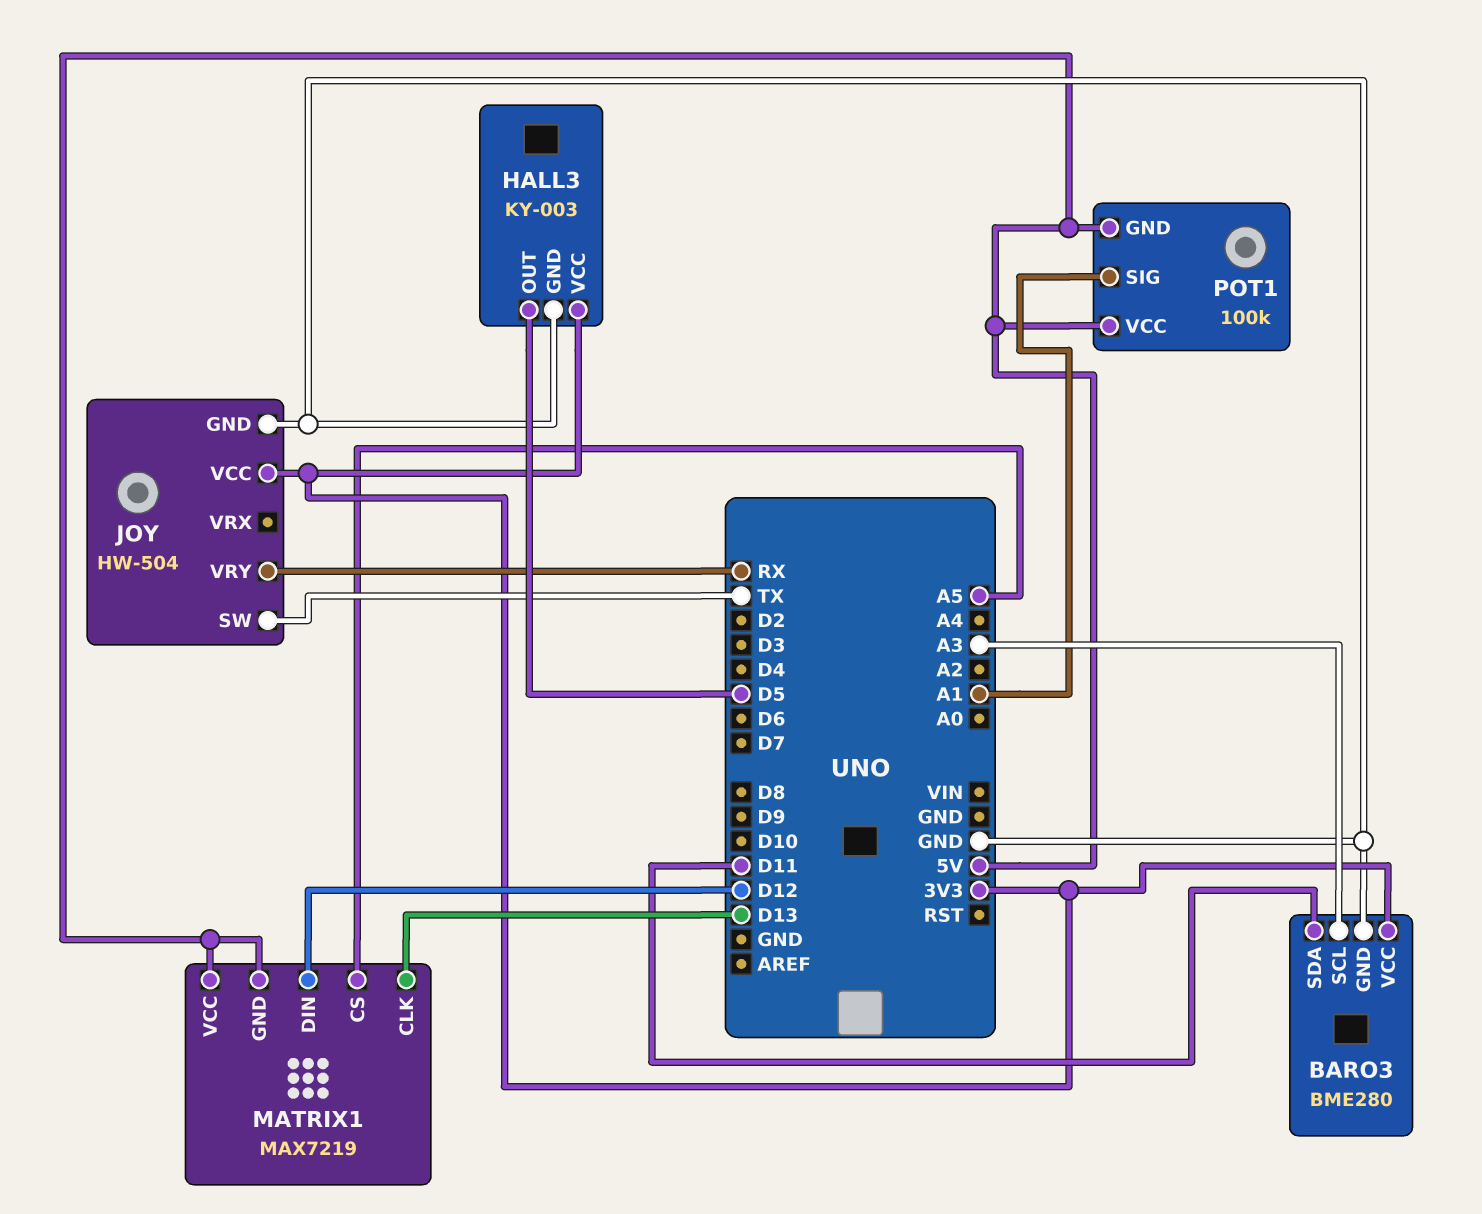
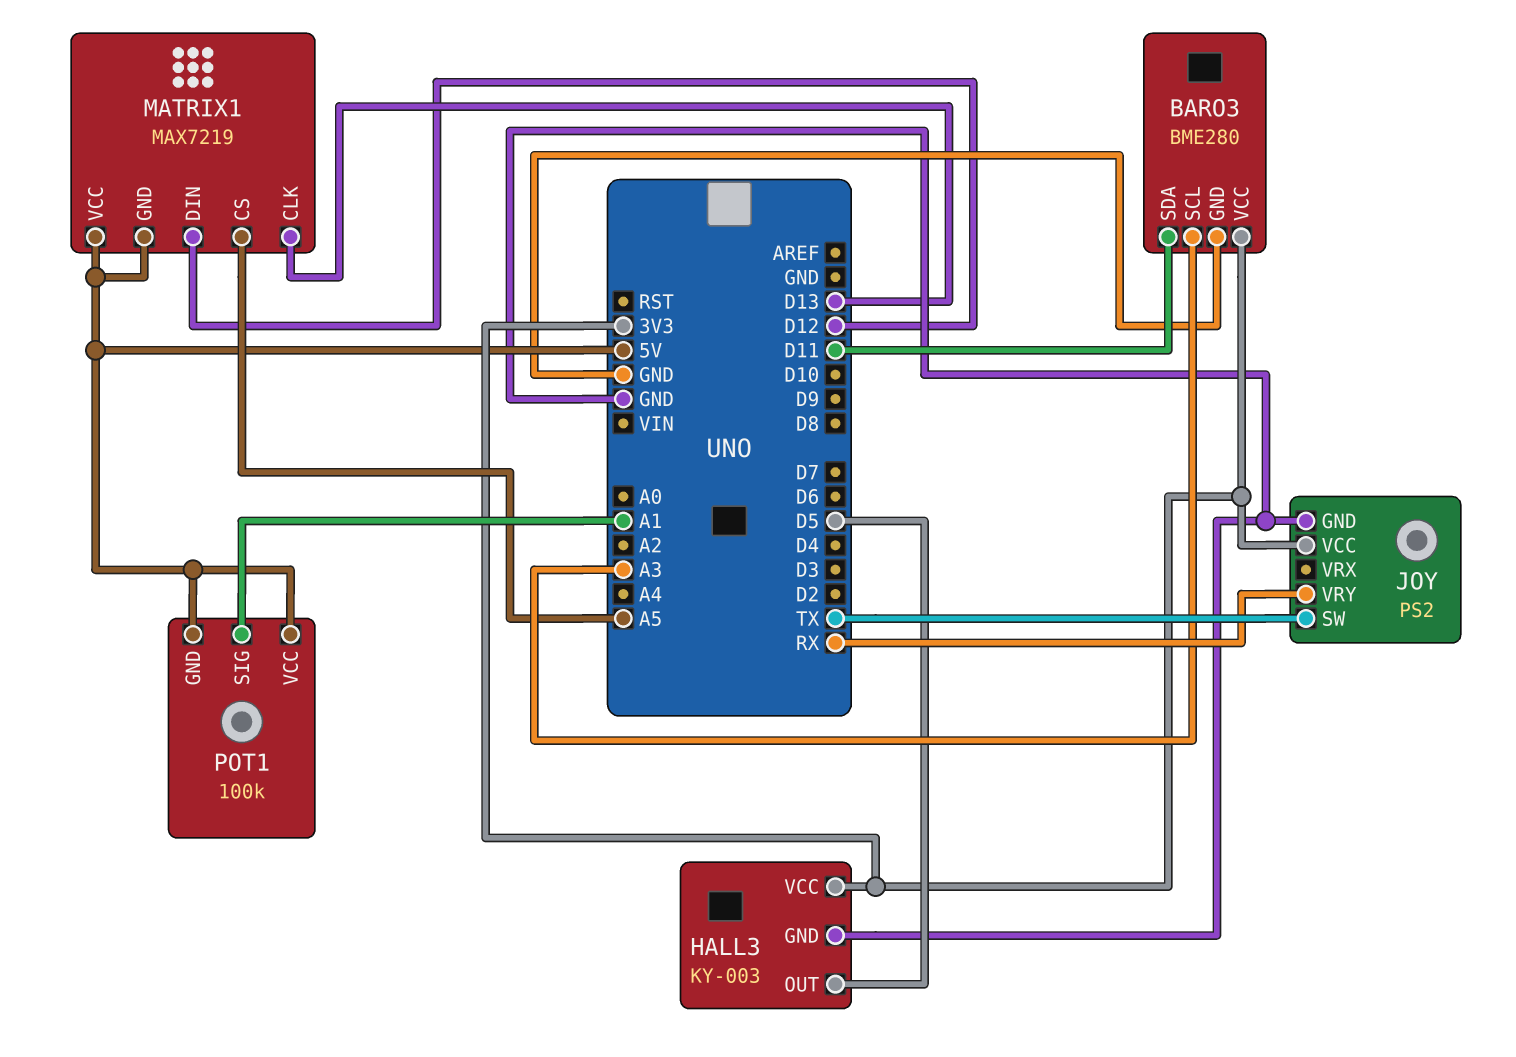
JOY: HW-504 -> PS2

